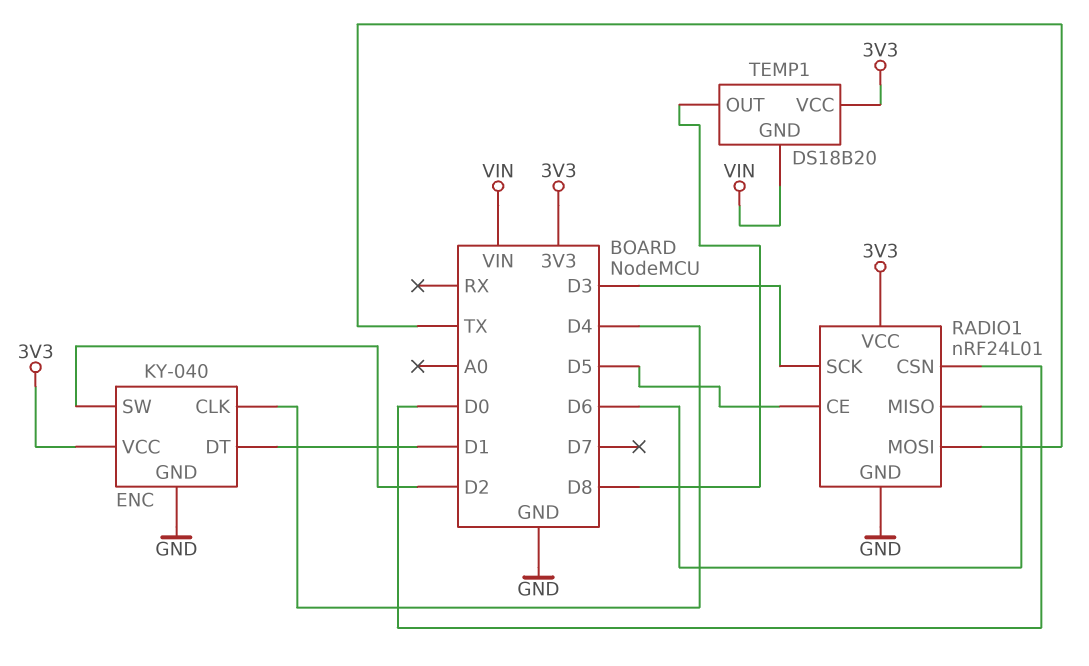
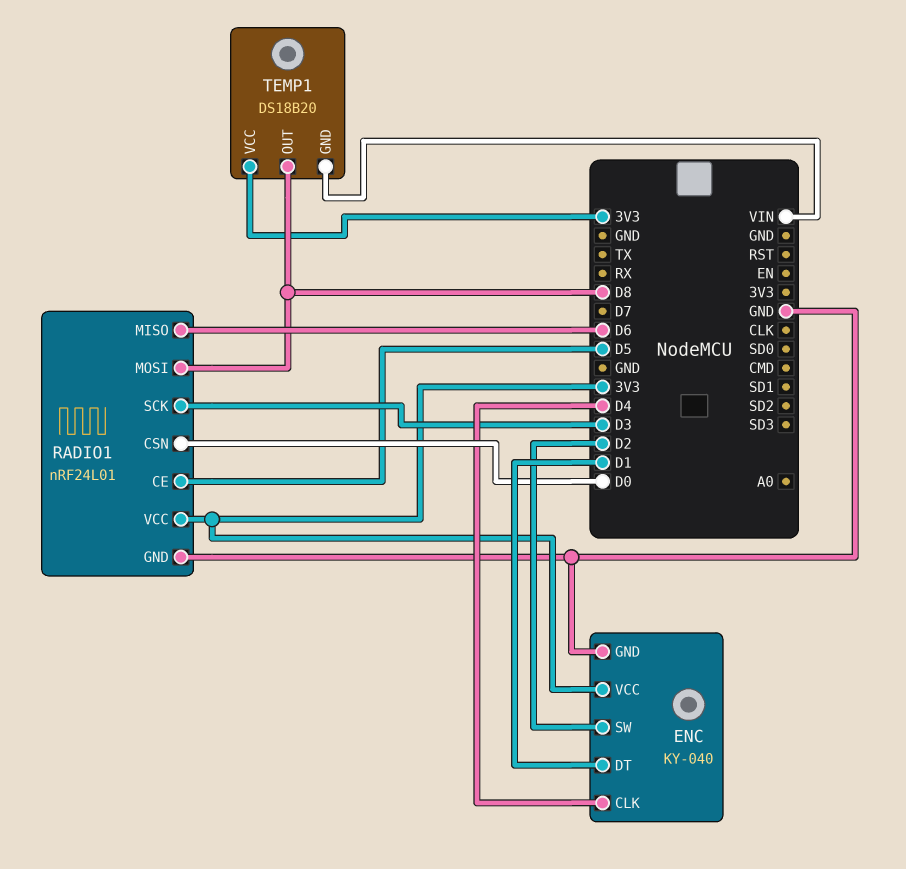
RADIO1 pin MOSI: TX -> D8

